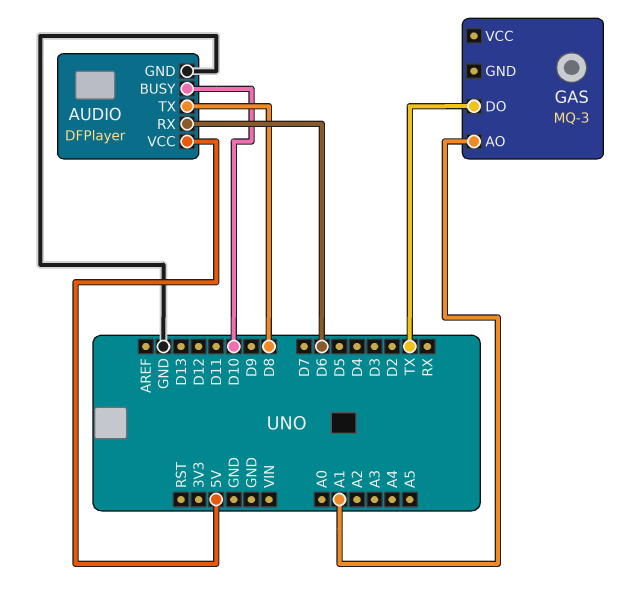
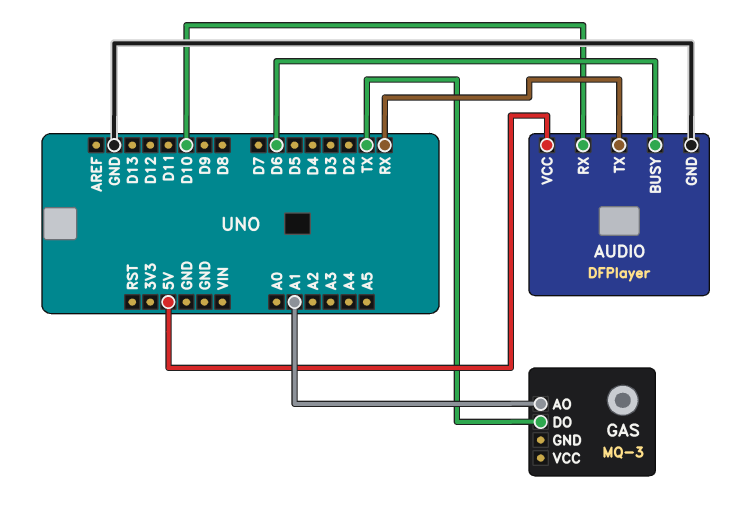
AUDIO pin BUSY: D10 -> D6
AUDIO pin RX: D6 -> D10
AUDIO pin TX: D8 -> RX

